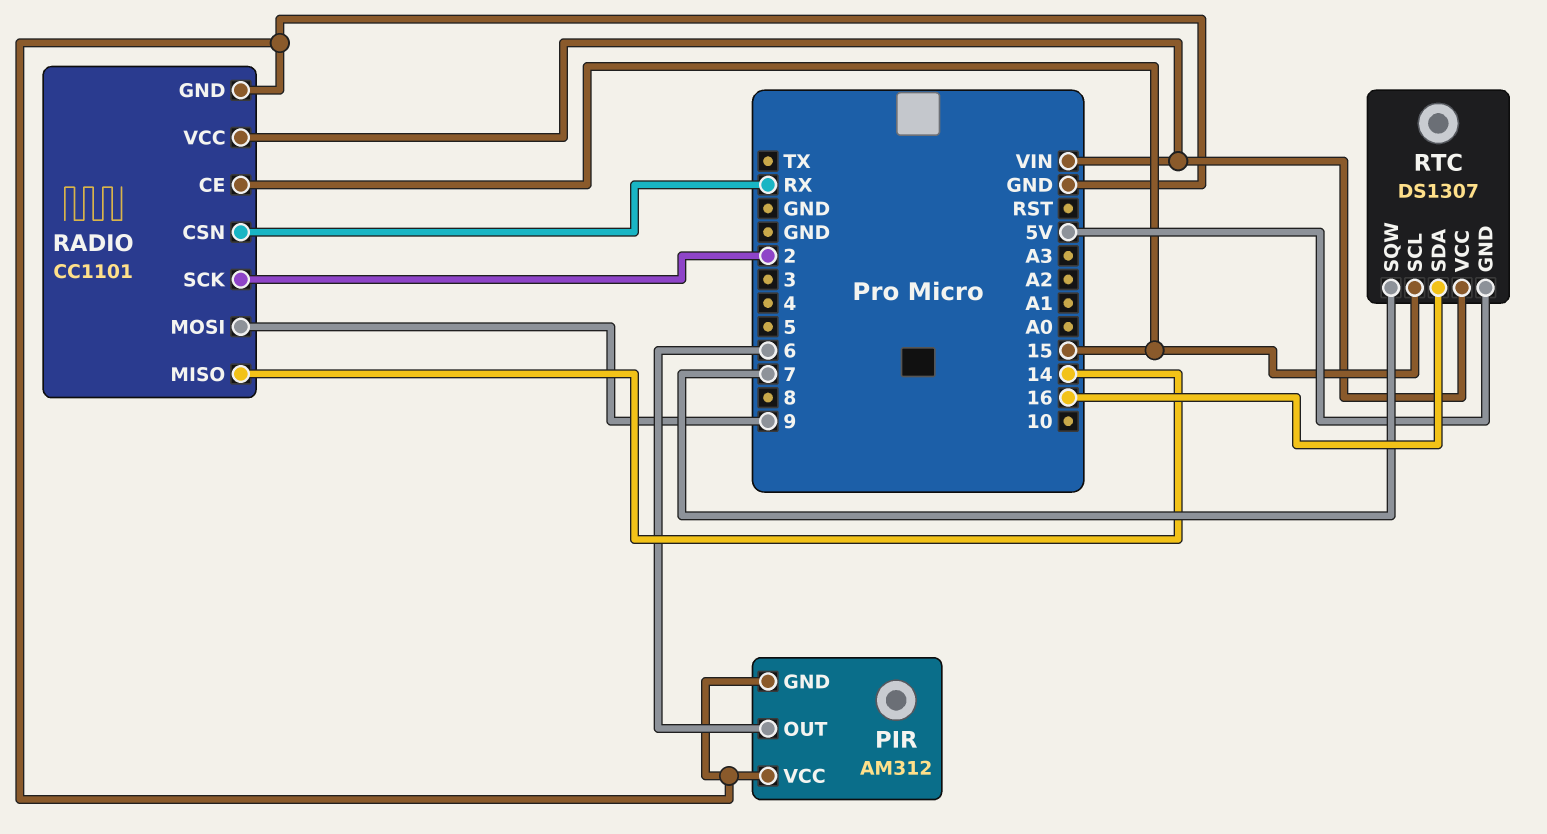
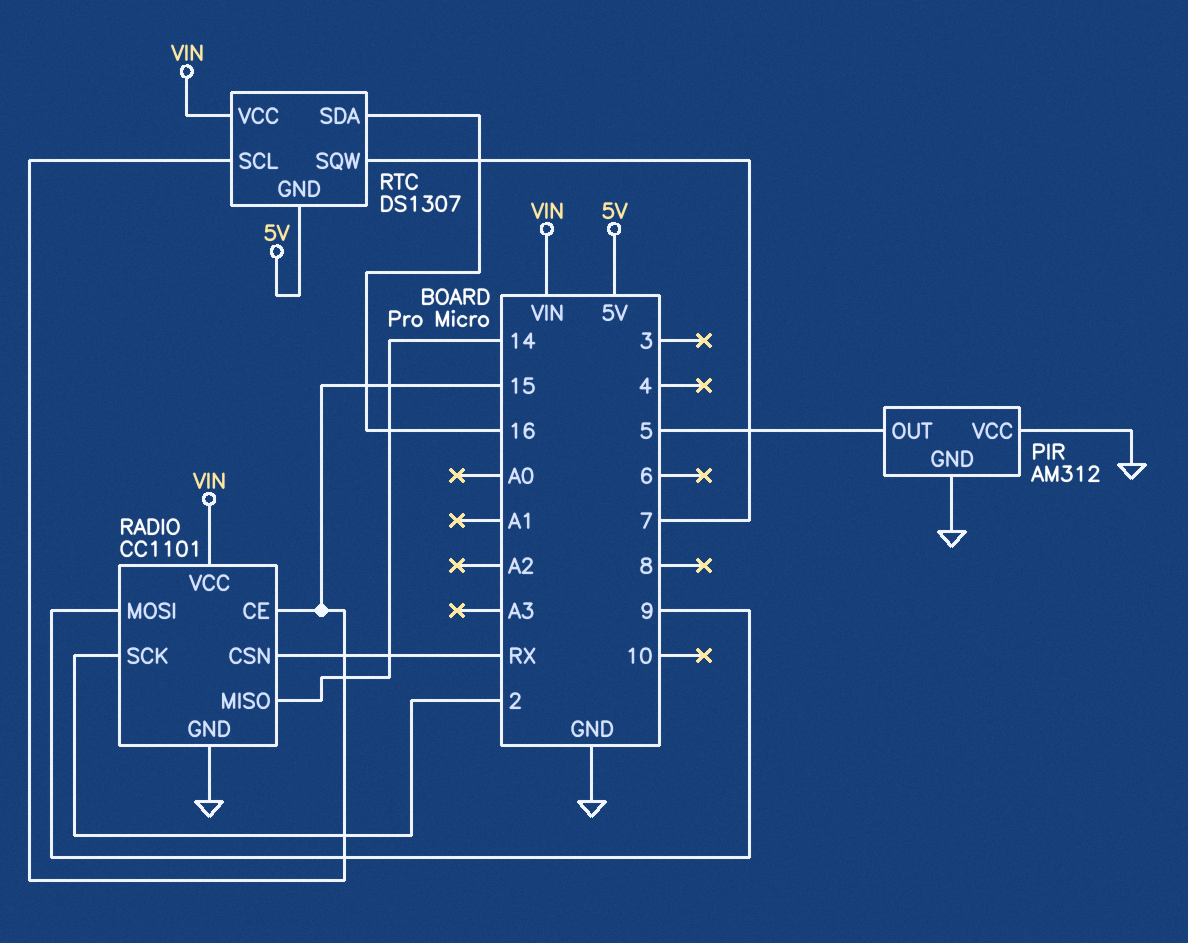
PIR pin OUT: 6 -> 5

